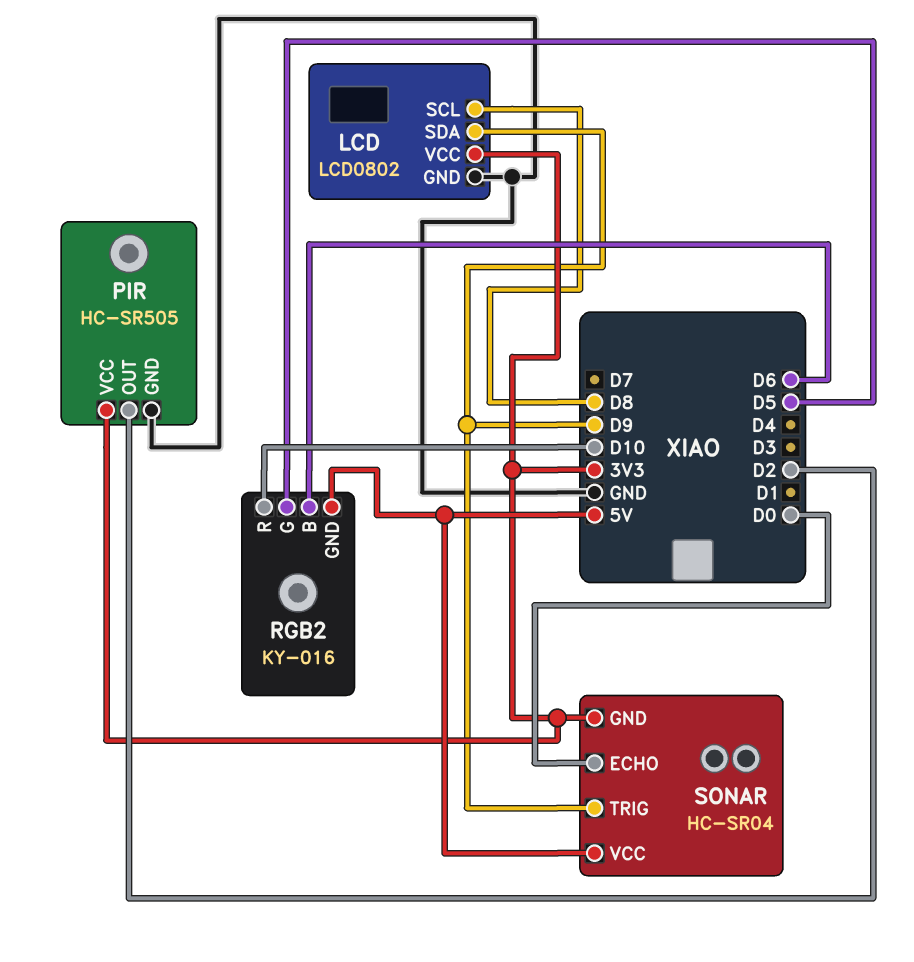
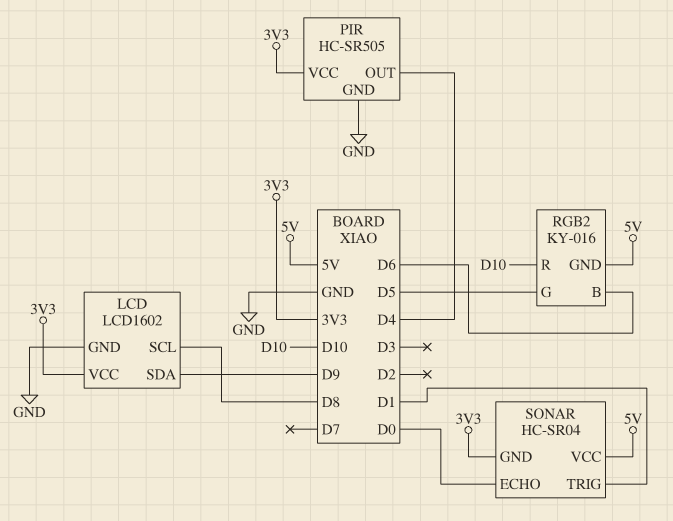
LCD: LCD0802 -> LCD1602
PIR pin OUT: D2 -> D4
SONAR pin TRIG: D9 -> D1

